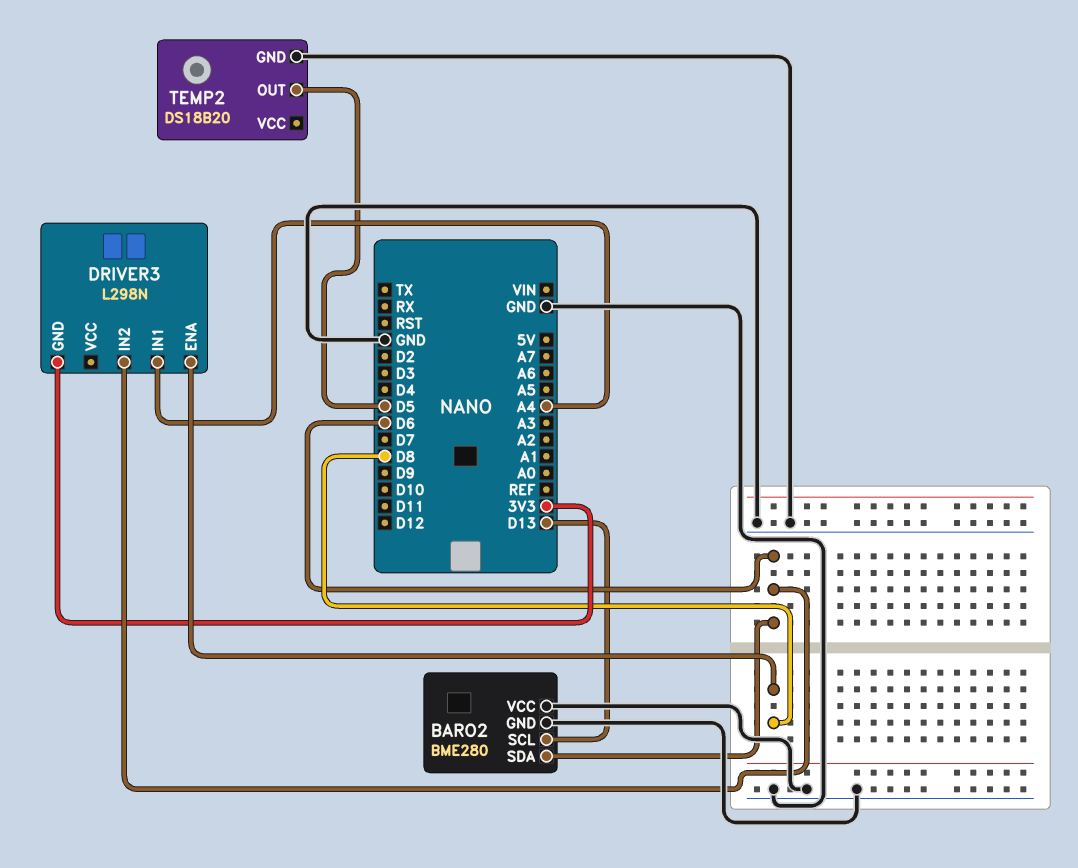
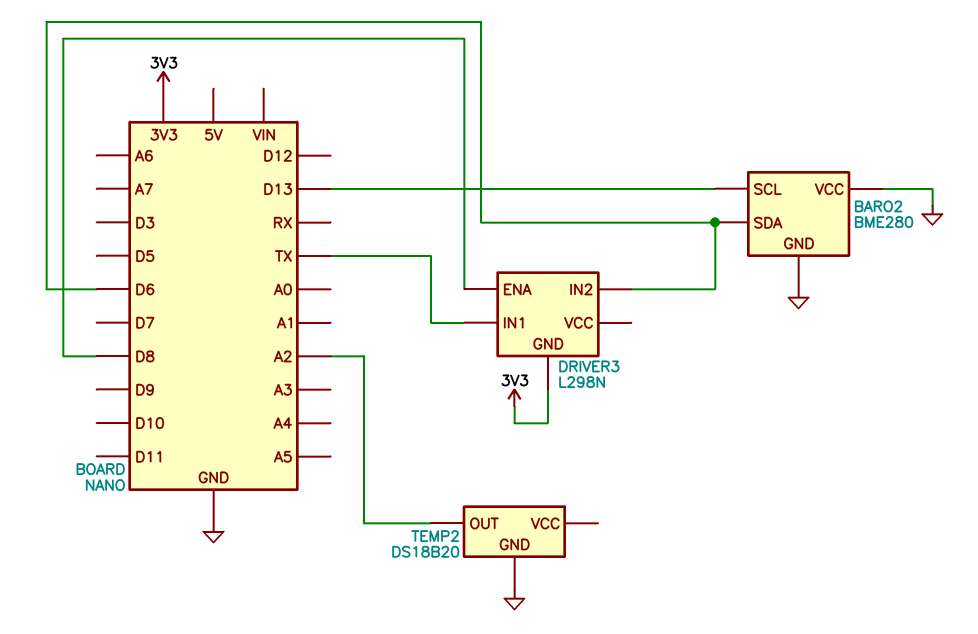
DRIVER3 pin IN1: A4 -> TX
TEMP2 pin OUT: D5 -> A2

